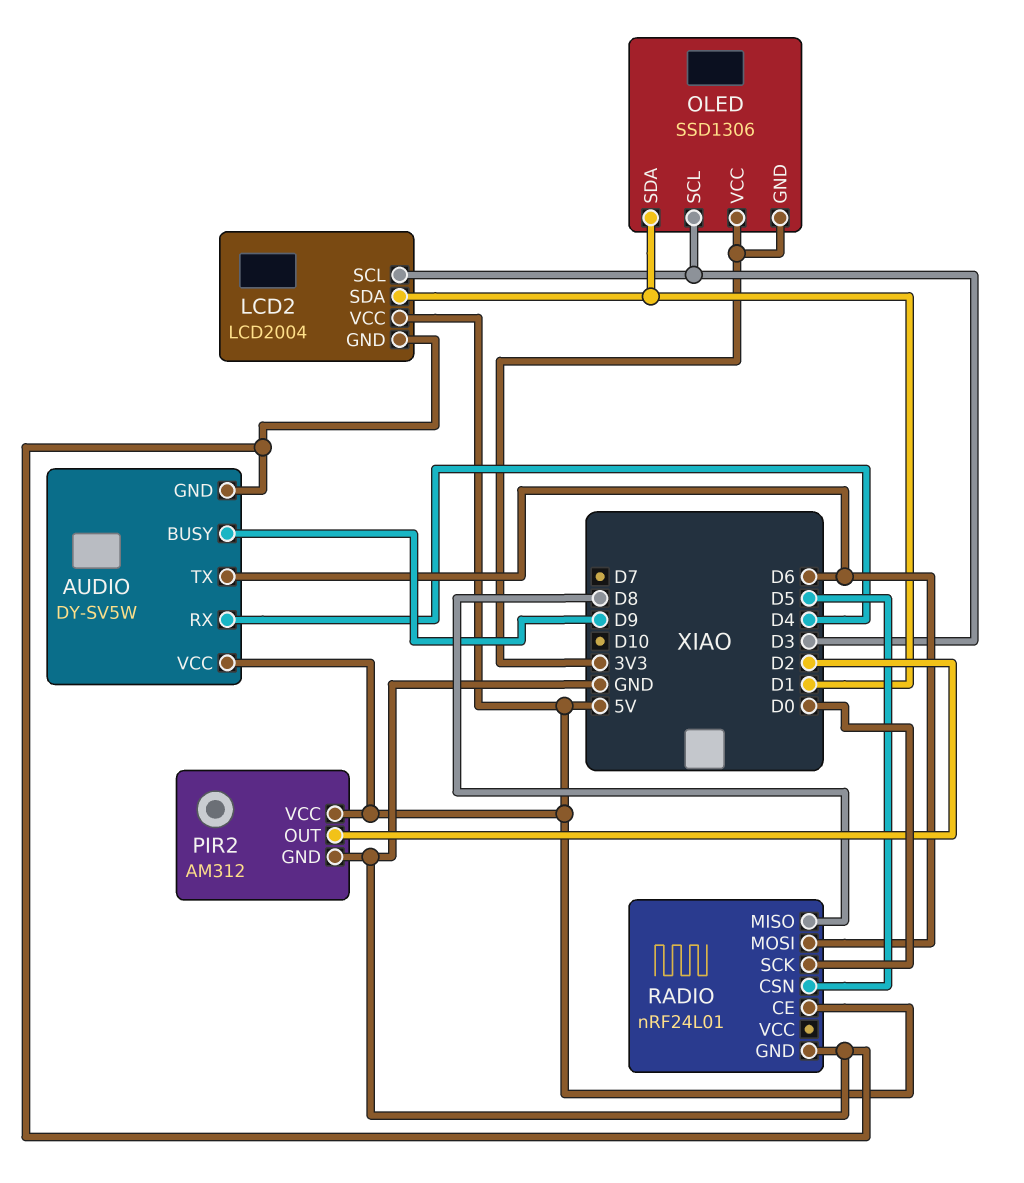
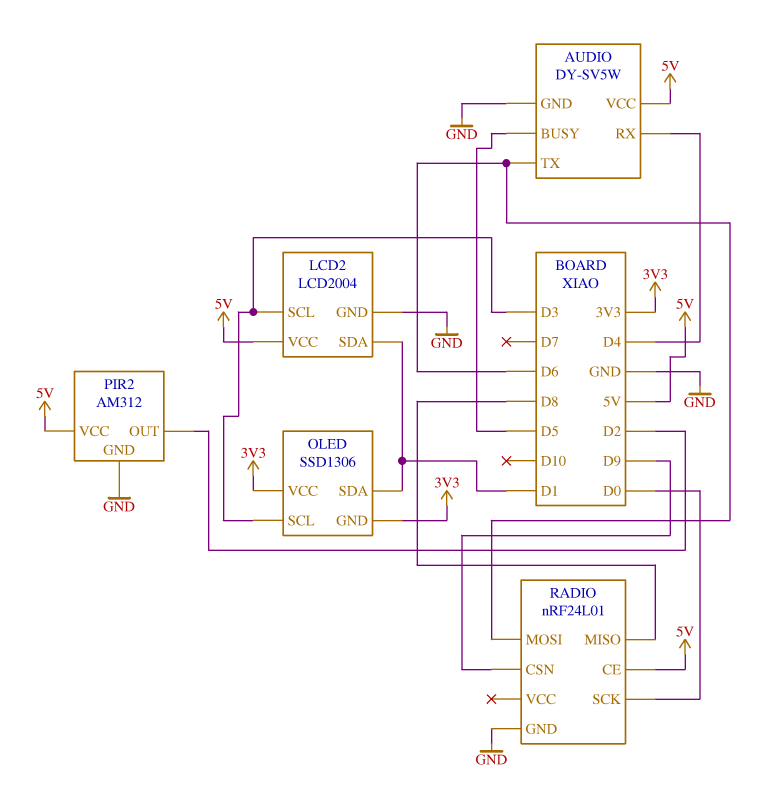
AUDIO pin BUSY: D9 -> D5
RADIO pin CSN: D5 -> D9

